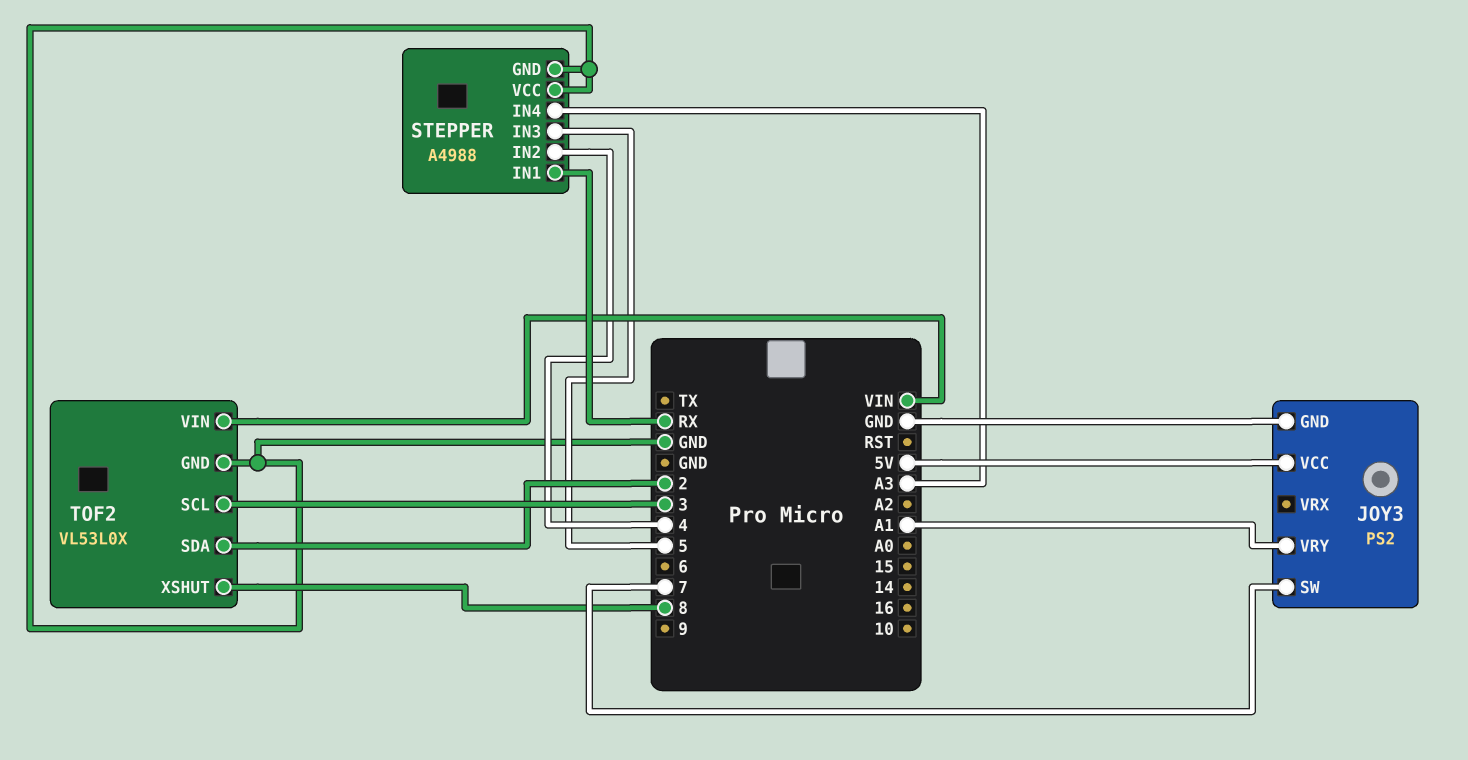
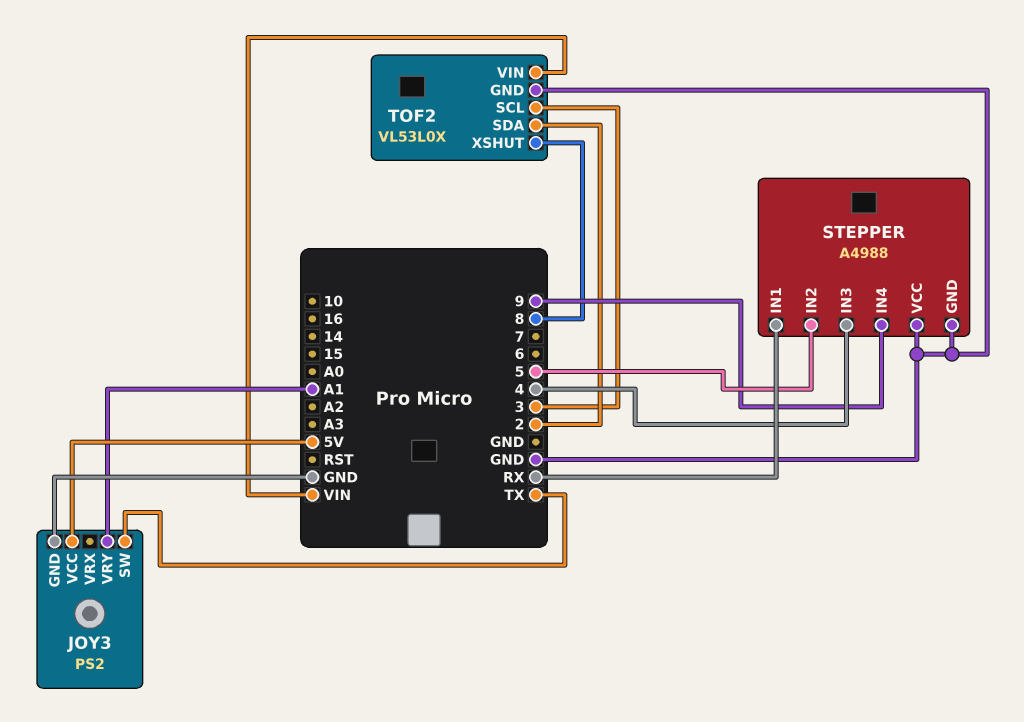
JOY3 pin SW: 7 -> TX
STEPPER pin IN2: 4 -> 5
STEPPER pin IN3: 5 -> 4
STEPPER pin IN4: A3 -> 9

